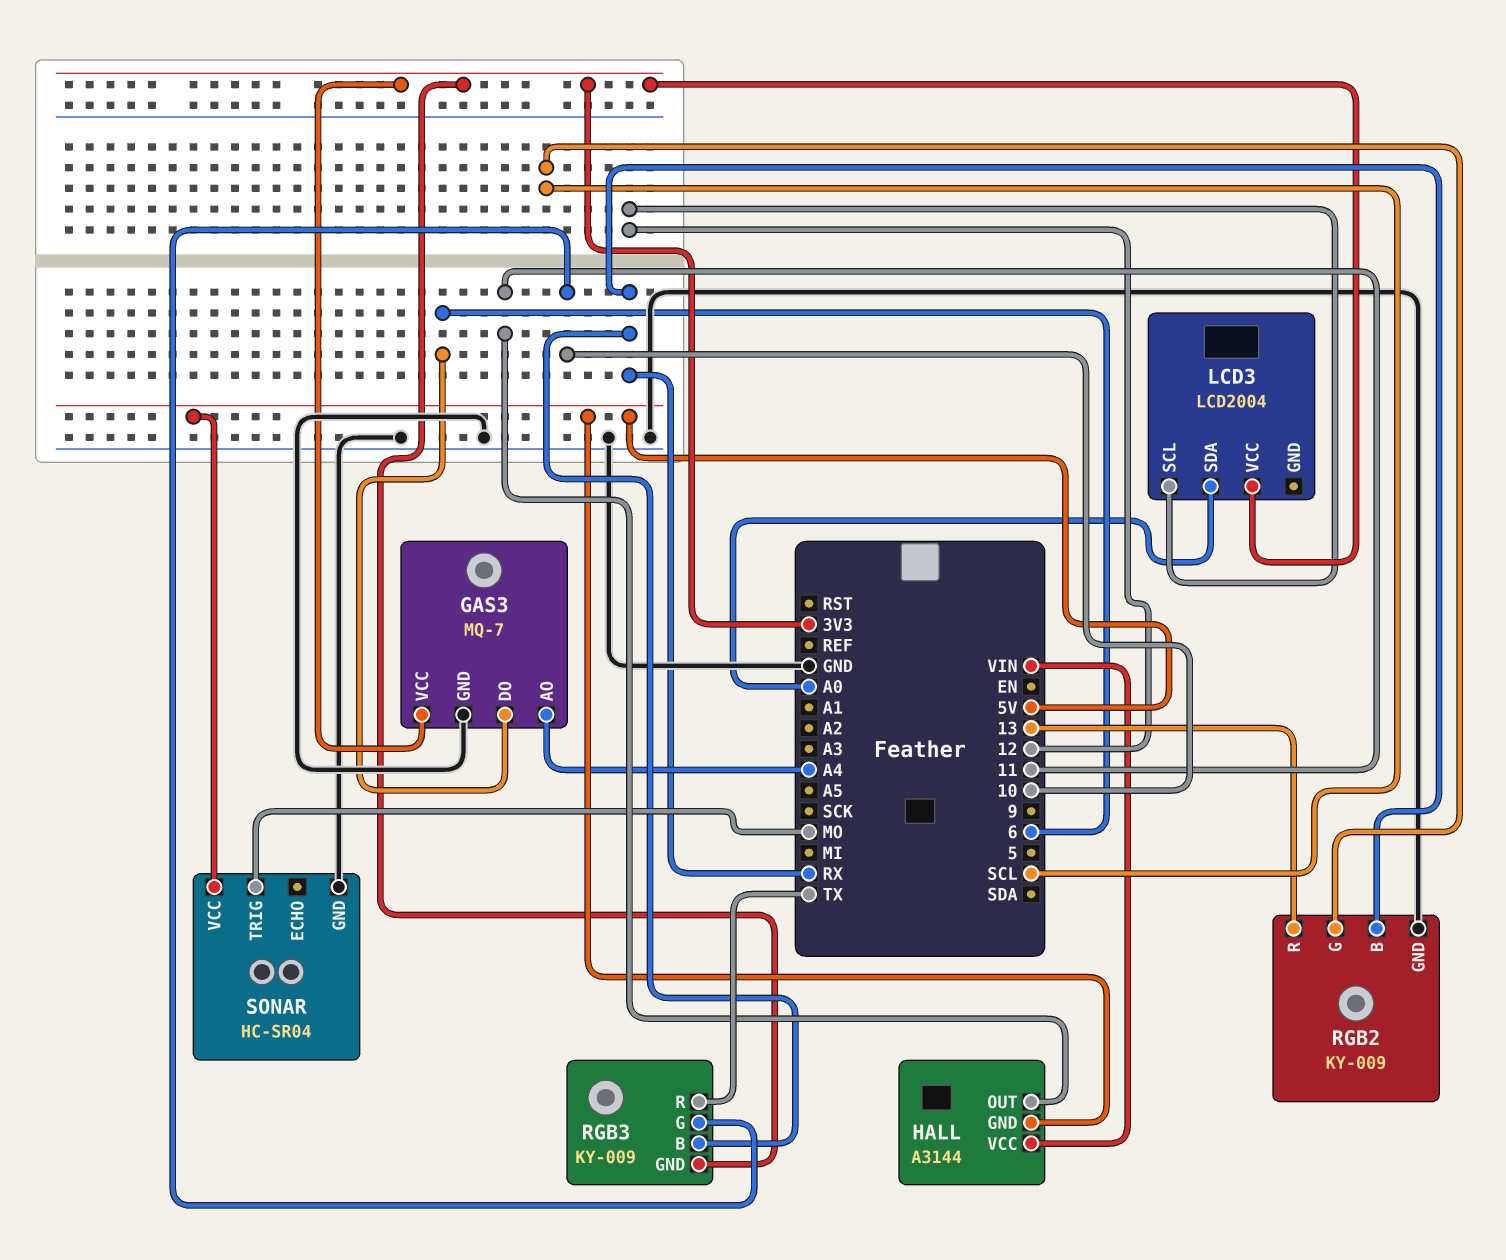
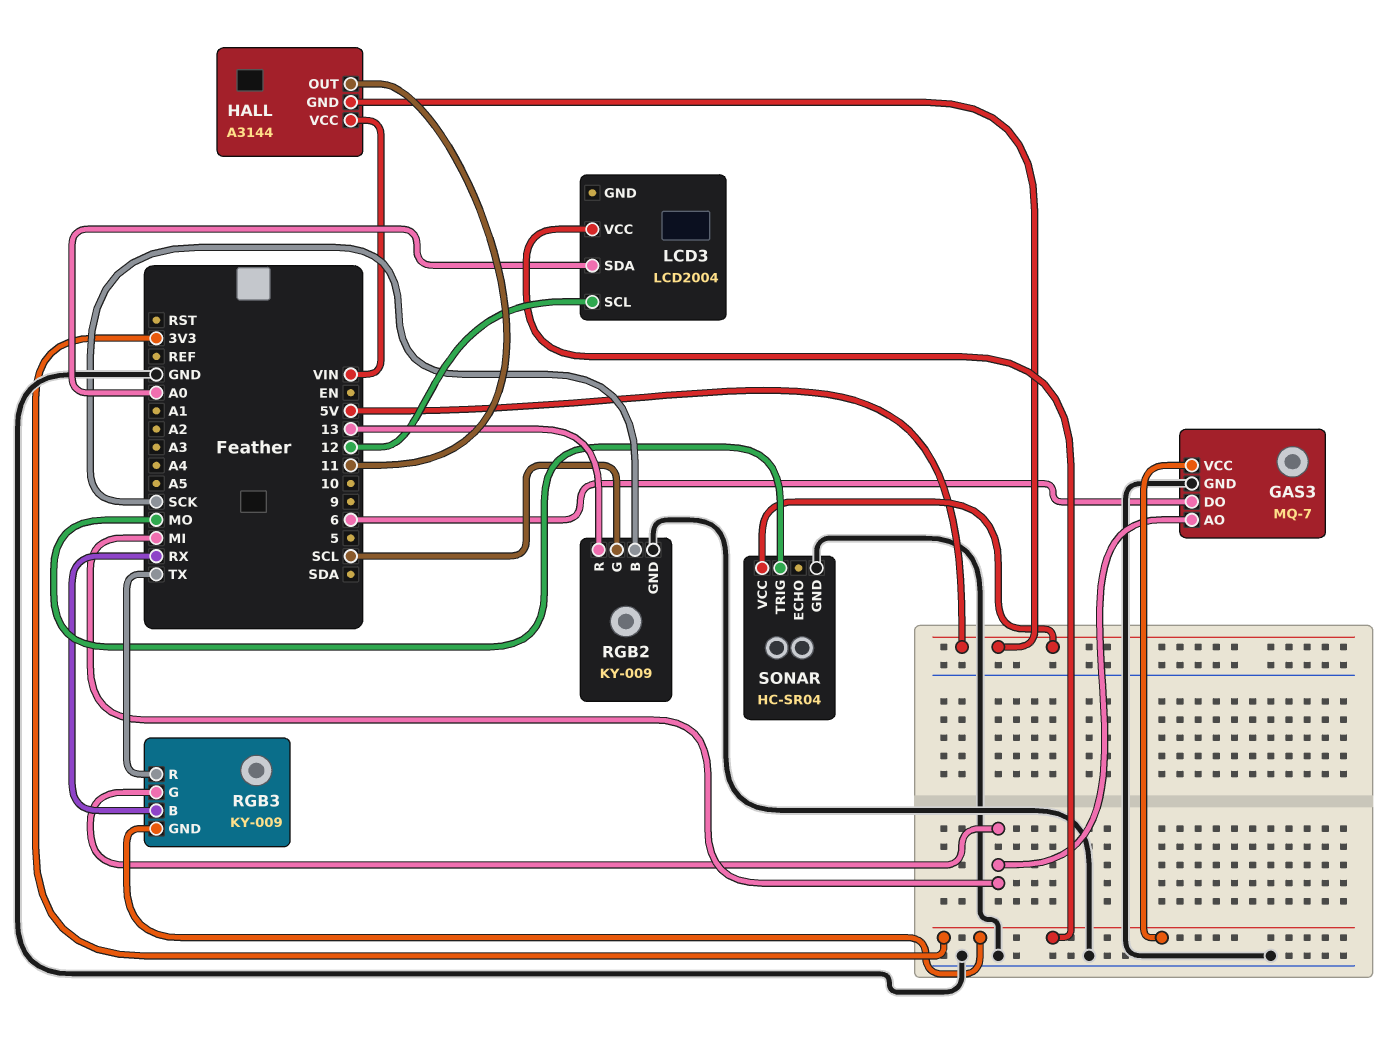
GAS3 pin AO: A4 -> MI
RGB2 pin B: RX -> SCK
RGB3 pin G: 10 -> MI

